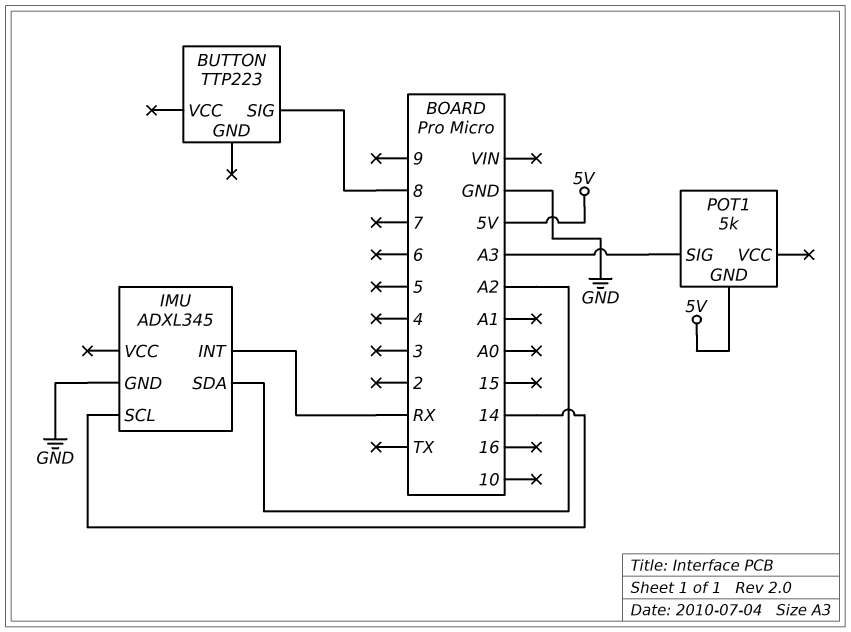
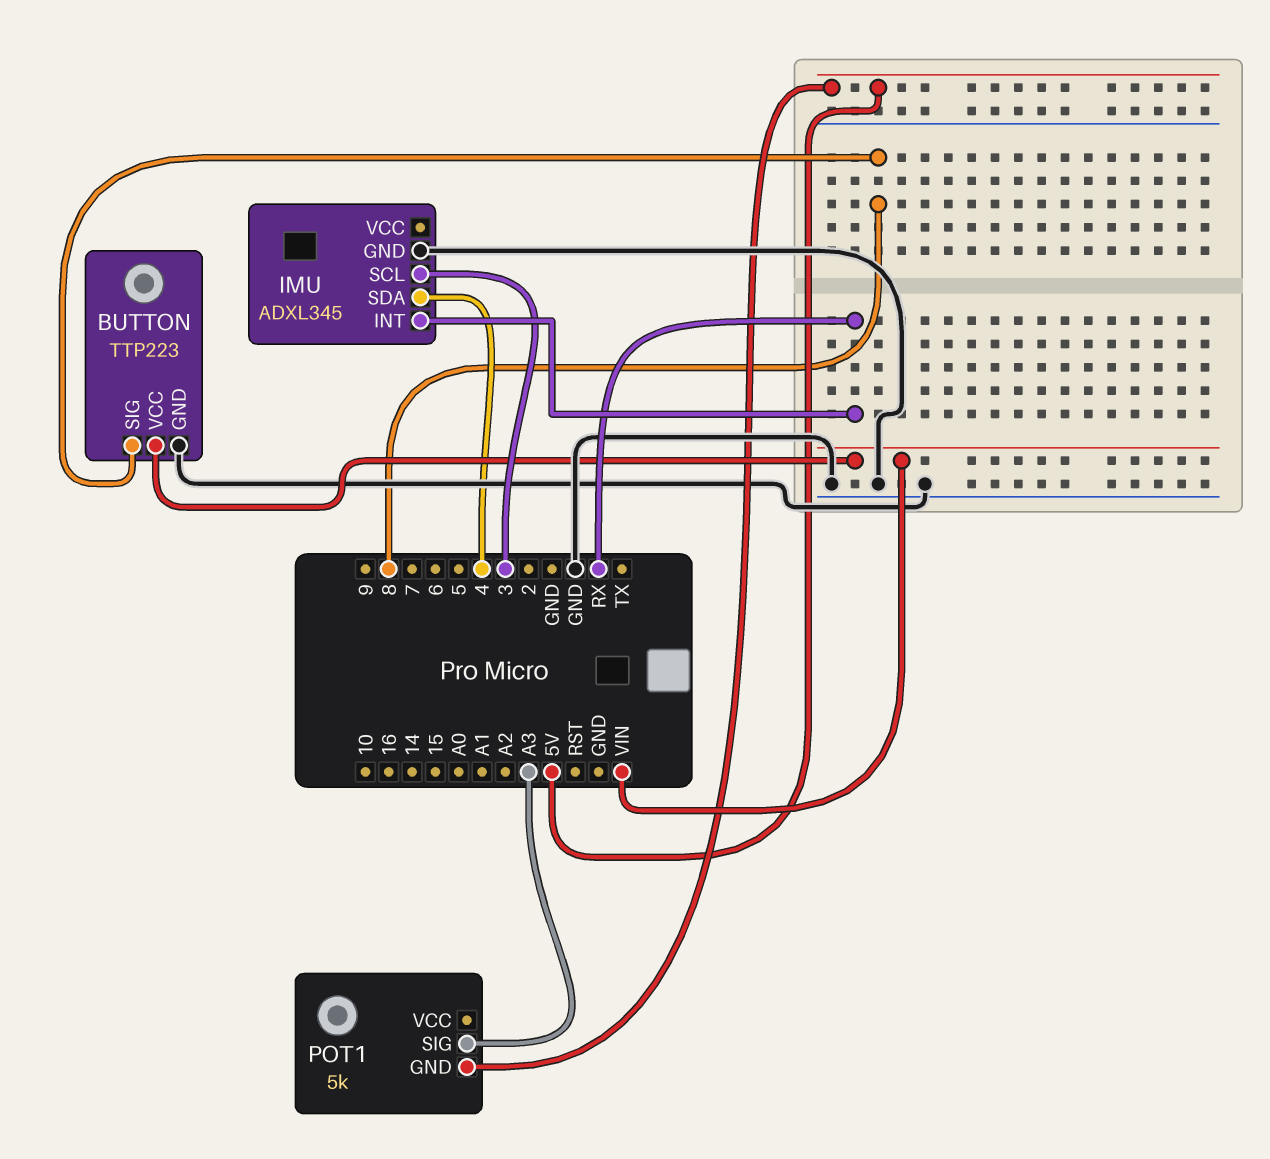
BUTTON pin GND: none -> GND
BUTTON pin VCC: none -> VIN
IMU pin SCL: 14 -> 3
IMU pin SDA: A2 -> 4

